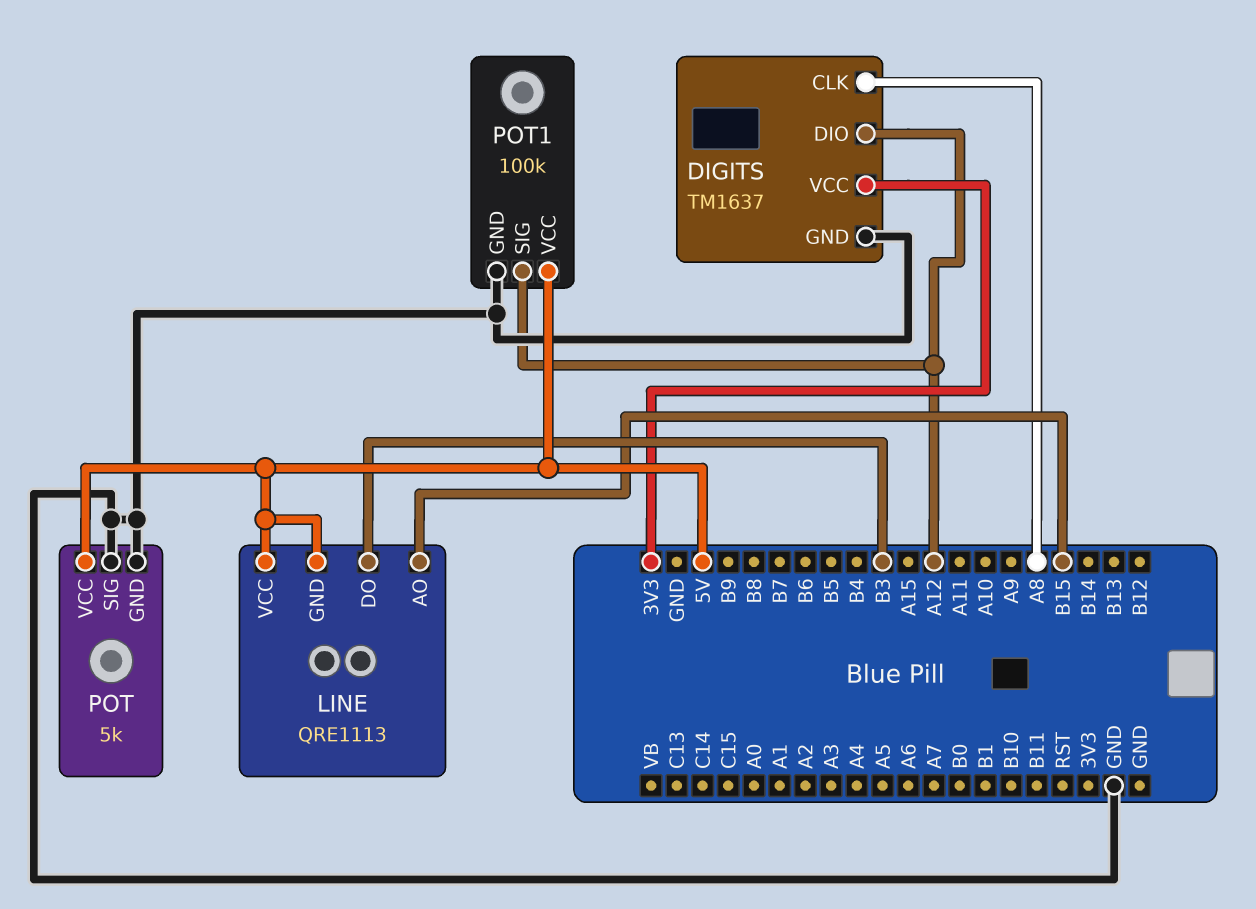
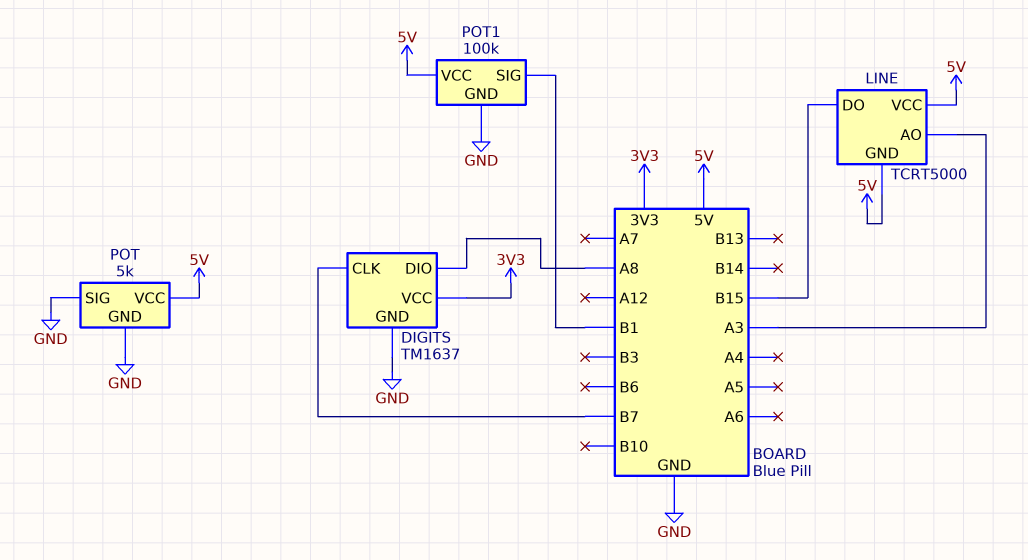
DIGITS pin CLK: A8 -> B7
DIGITS pin DIO: A12 -> A8
LINE: QRE1113 -> TCRT5000
LINE pin AO: B15 -> A3
LINE pin DO: B3 -> B15
POT1 pin SIG: A12 -> B1

